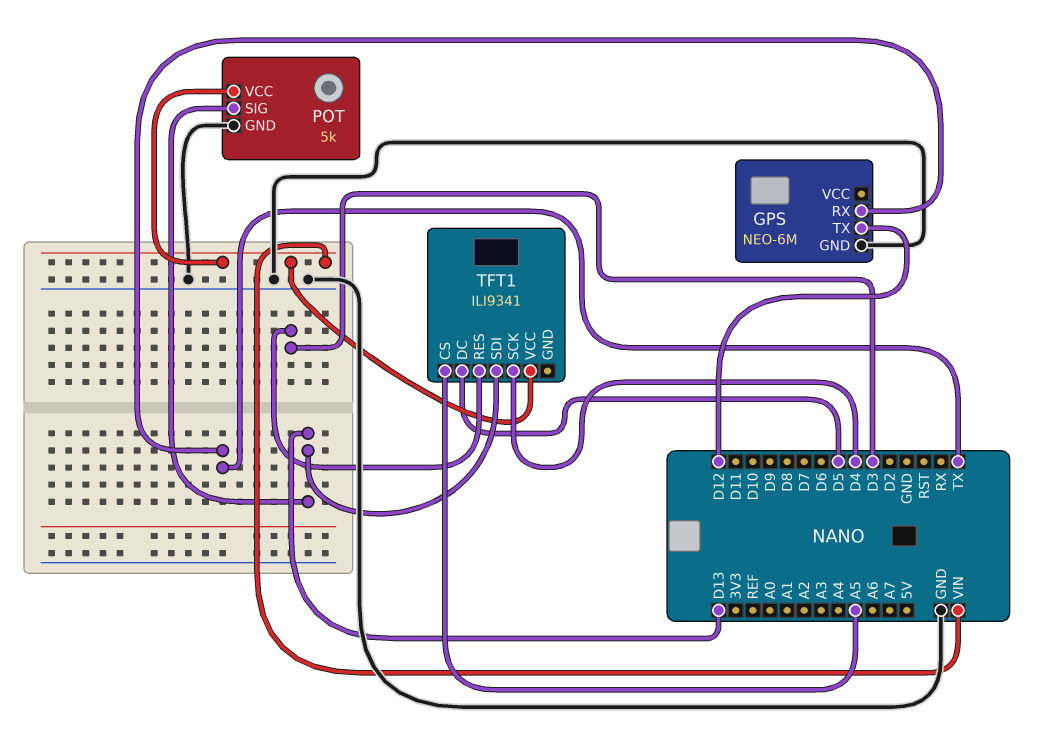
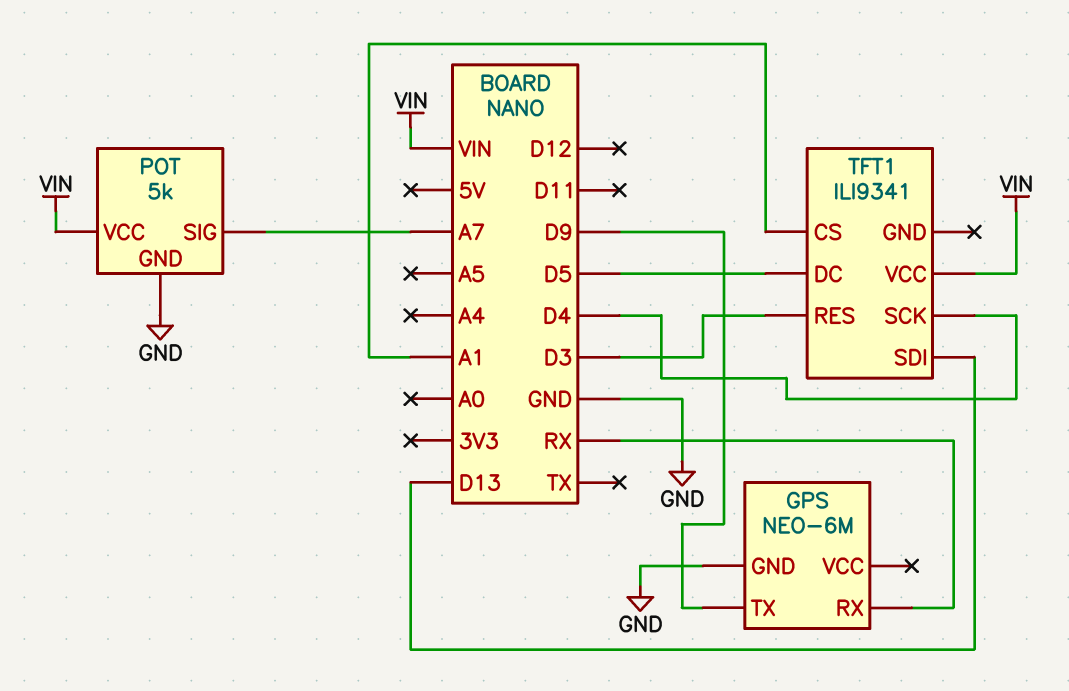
GPS pin RX: TX -> RX
GPS pin TX: D12 -> D9
POT pin SIG: D13 -> A7
TFT1 pin CS: A5 -> A1

